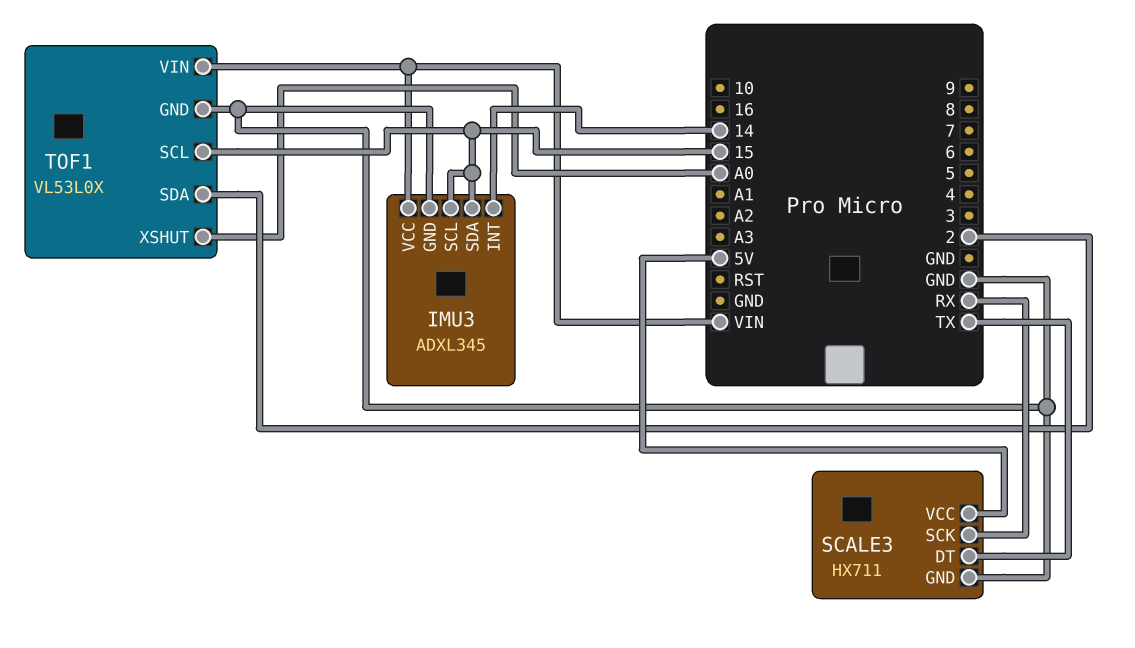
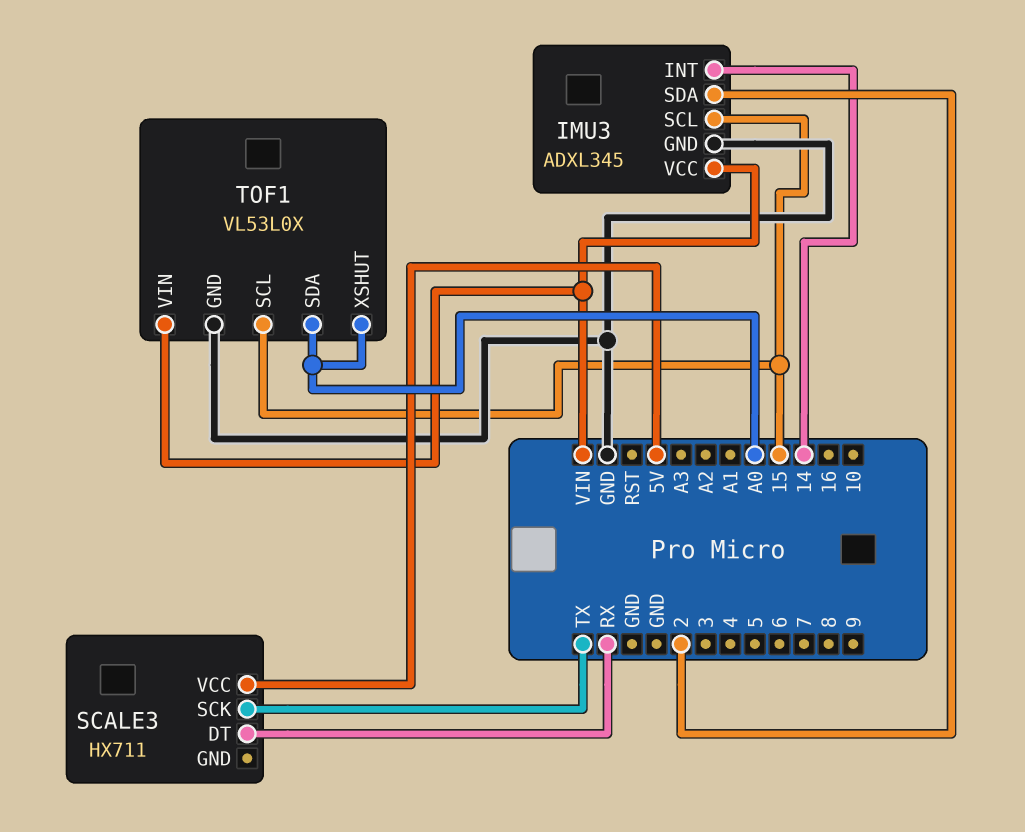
IMU3 pin SDA: 15 -> 2
SCALE3 pin DT: TX -> RX
SCALE3 pin GND: GND -> none
SCALE3 pin SCK: RX -> TX
TOF1 pin SDA: 2 -> A0

